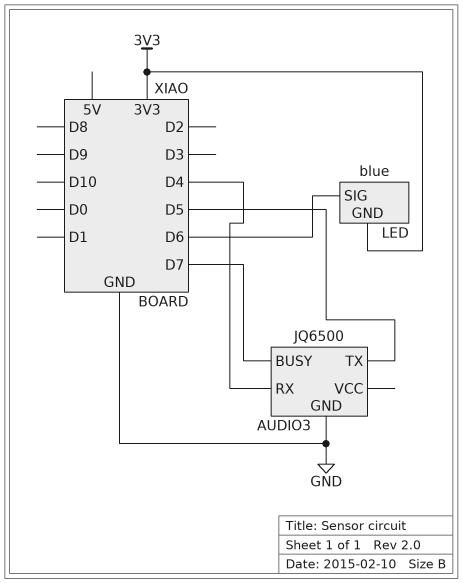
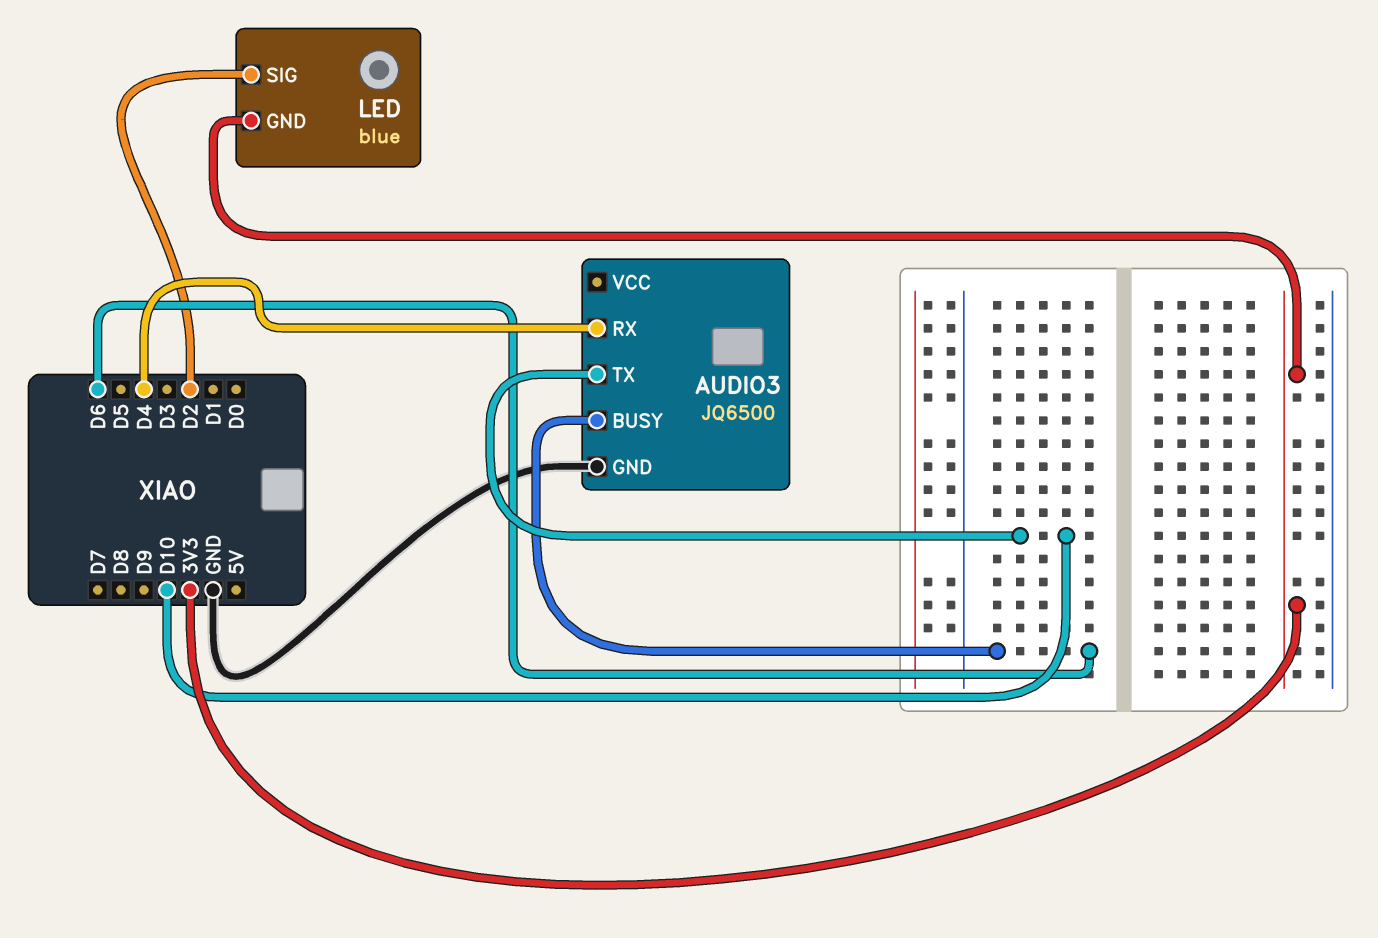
AUDIO3 pin BUSY: D7 -> D6
AUDIO3 pin TX: D5 -> D10
LED pin SIG: D6 -> D2

